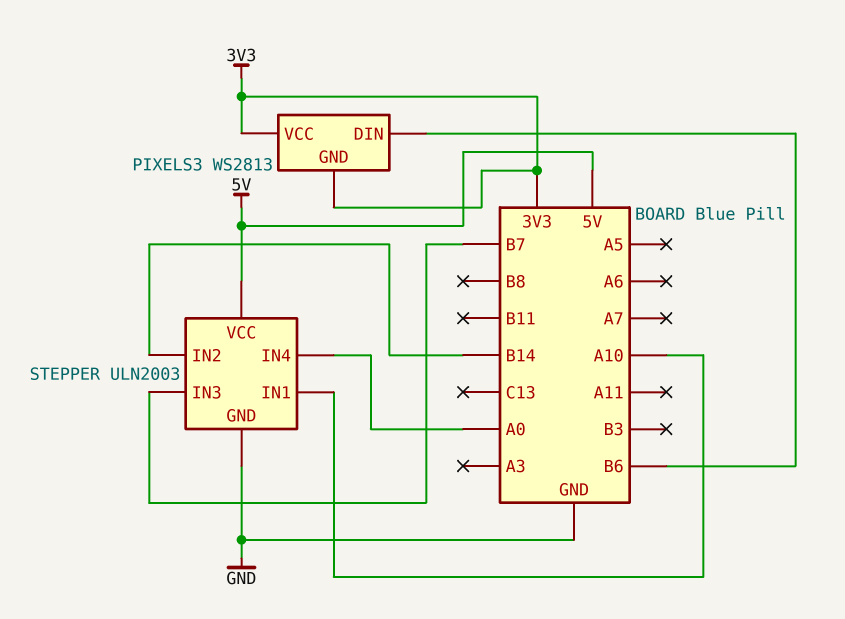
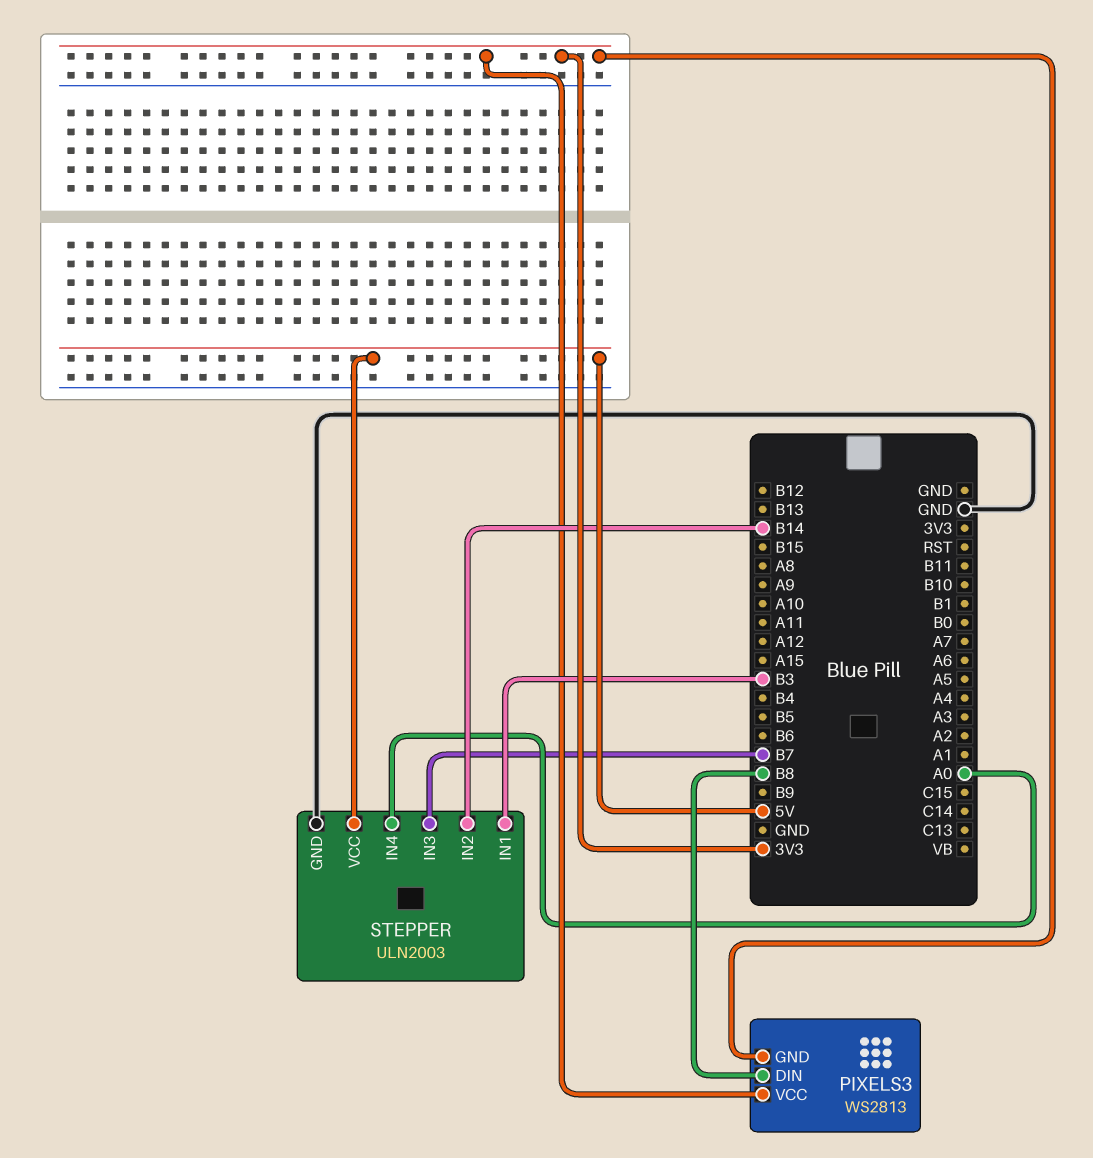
PIXELS3 pin DIN: B6 -> B8
STEPPER pin IN1: A10 -> B3

